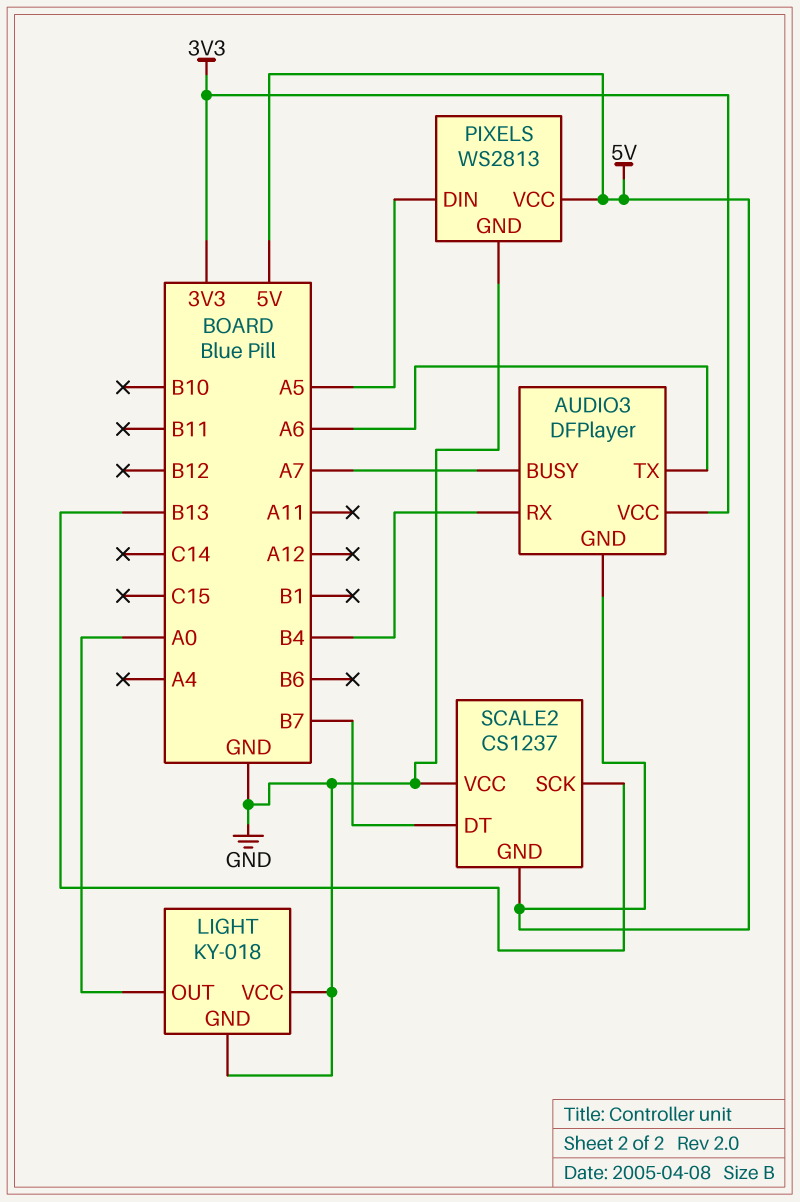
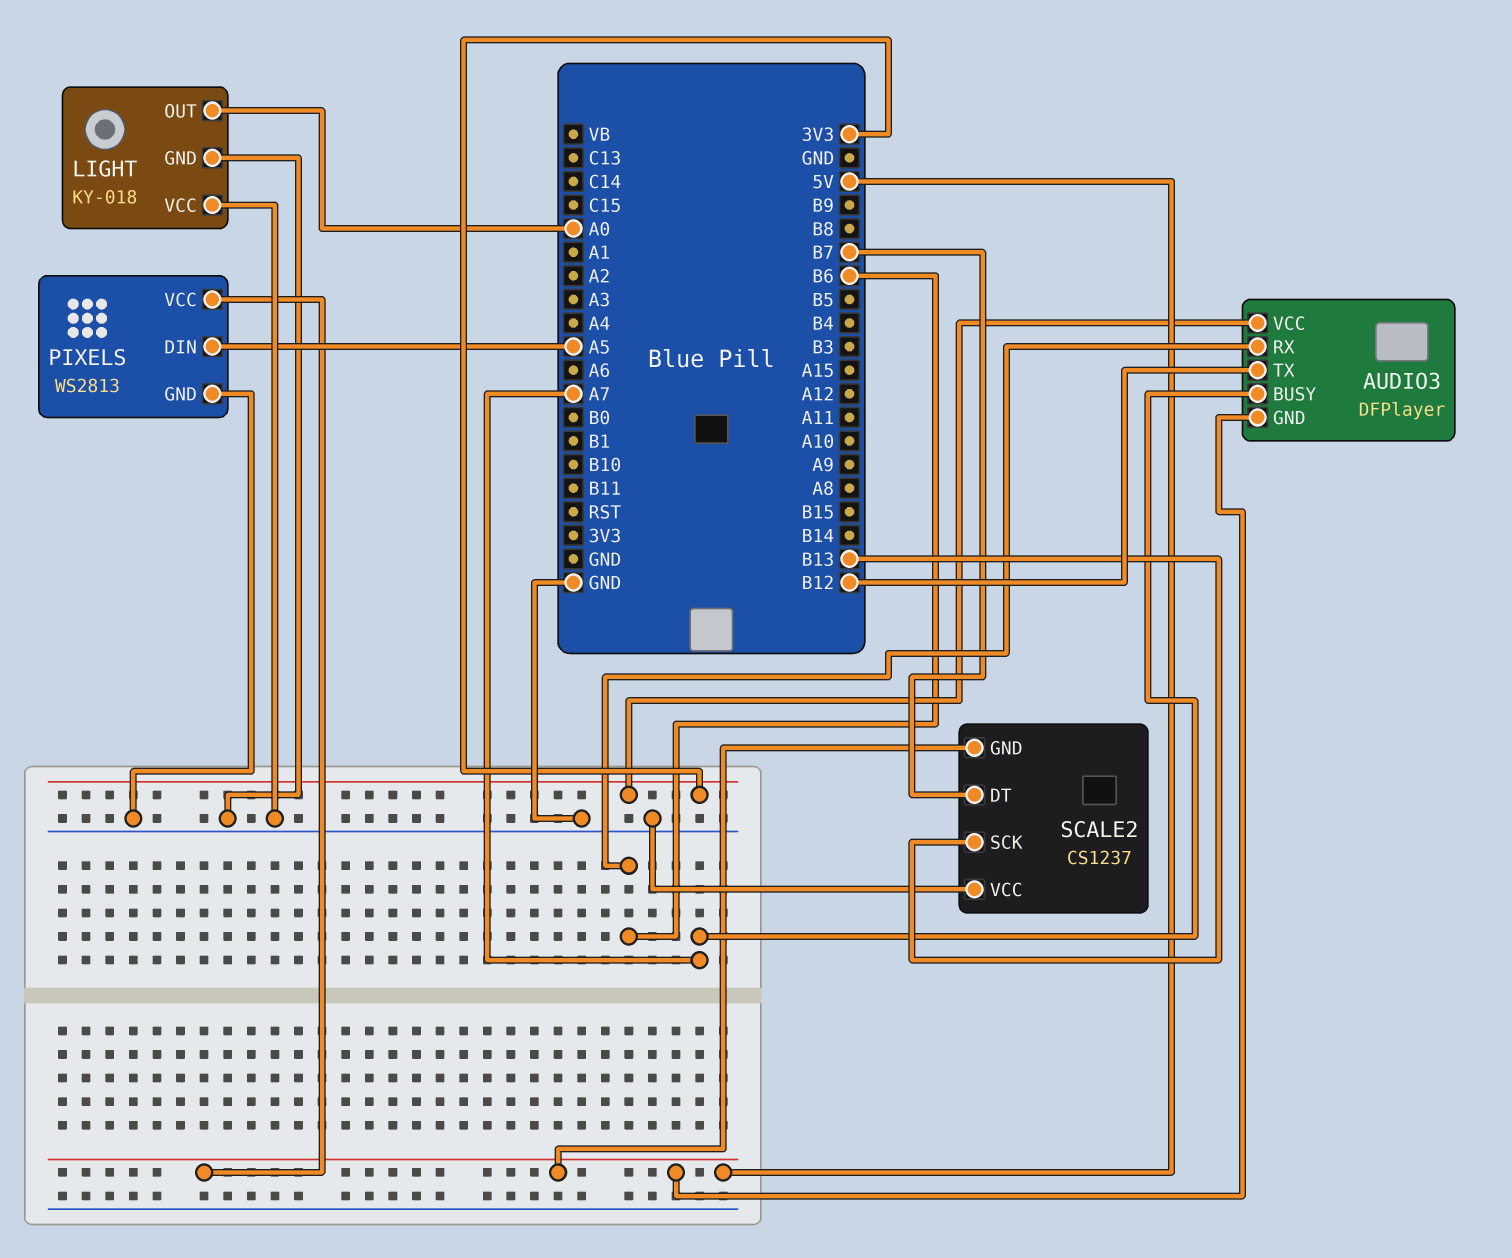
AUDIO3 pin RX: B4 -> B6
AUDIO3 pin TX: A6 -> B12

